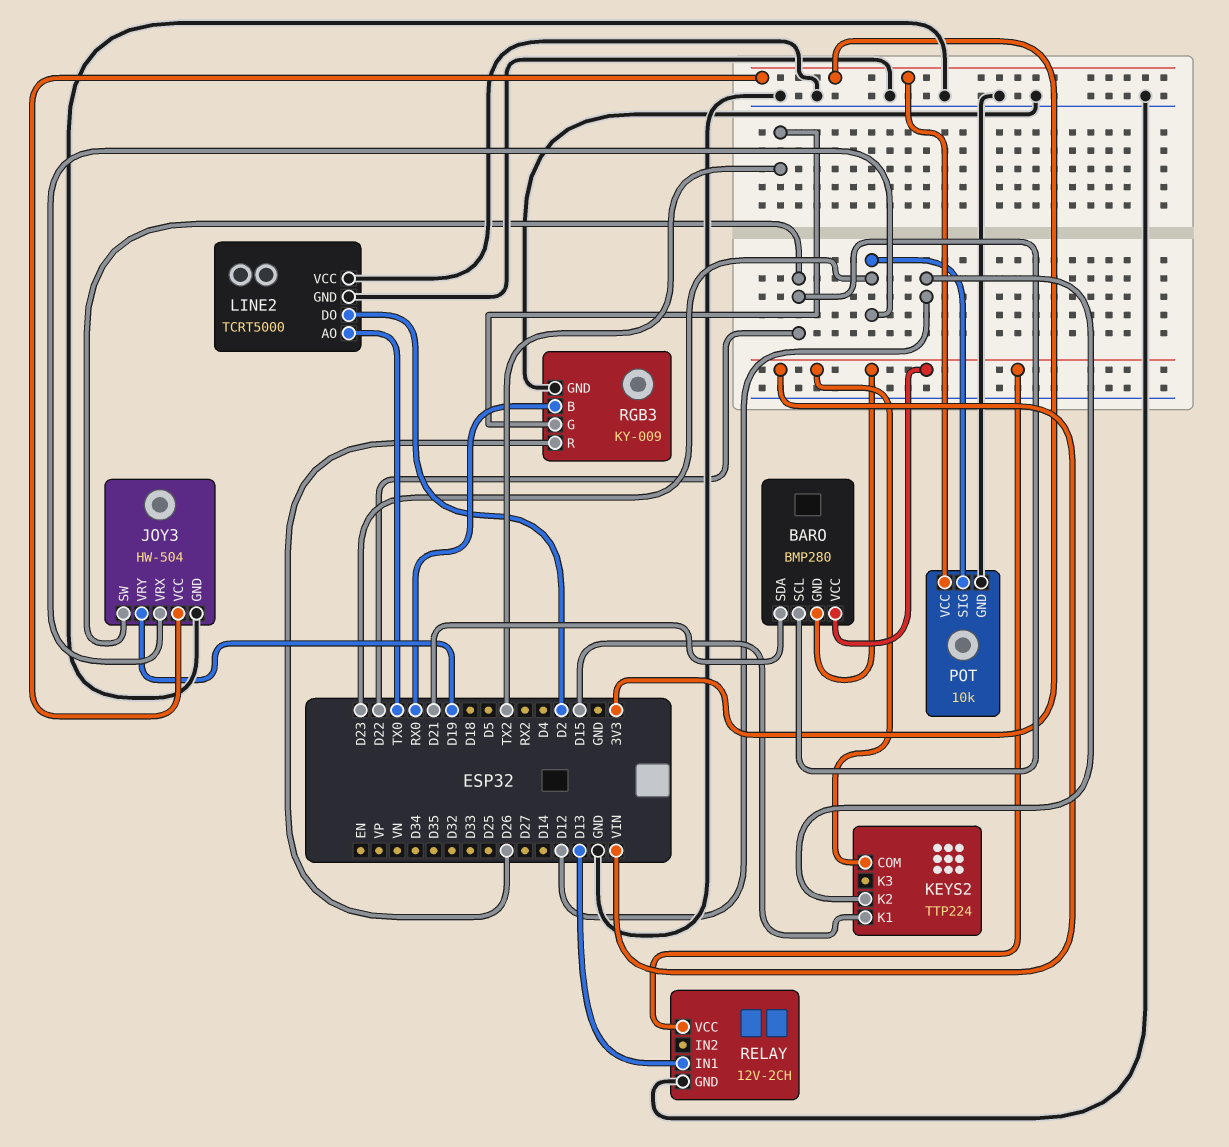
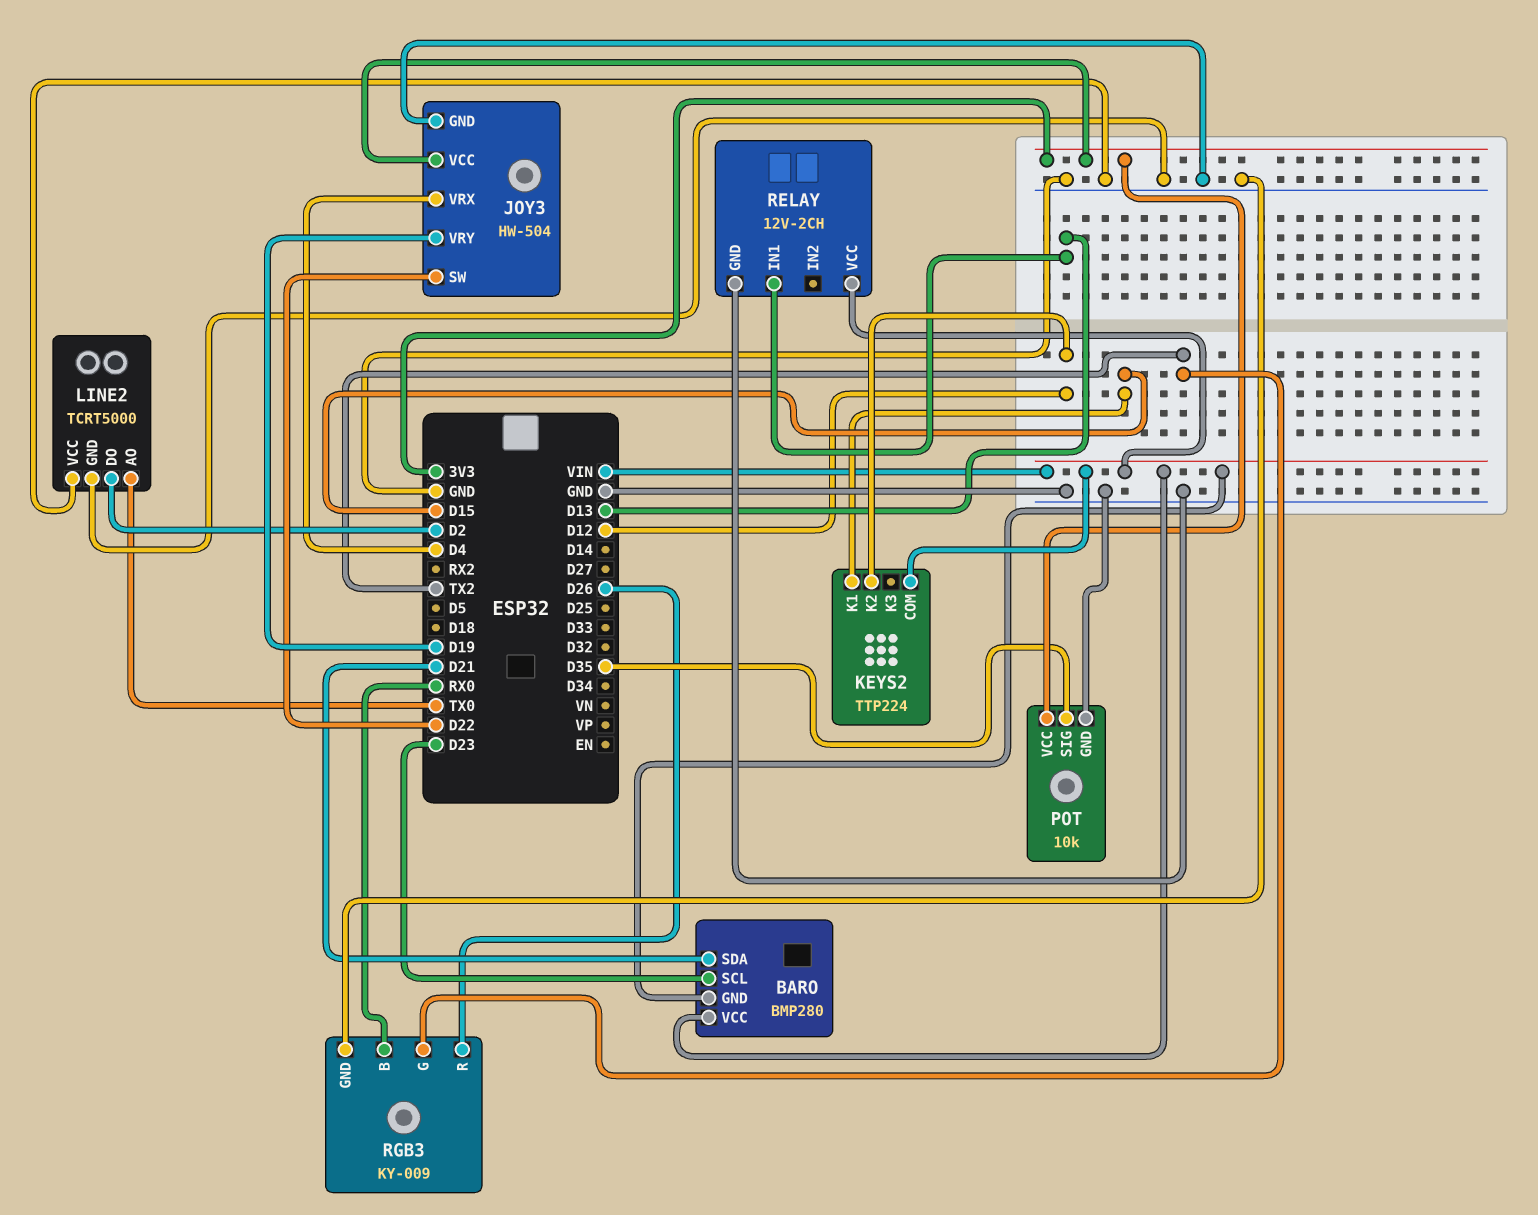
BARO pin SCL: D22 -> D23
JOY3 pin VRX: D23 -> D4
POT pin SIG: D23 -> D35

